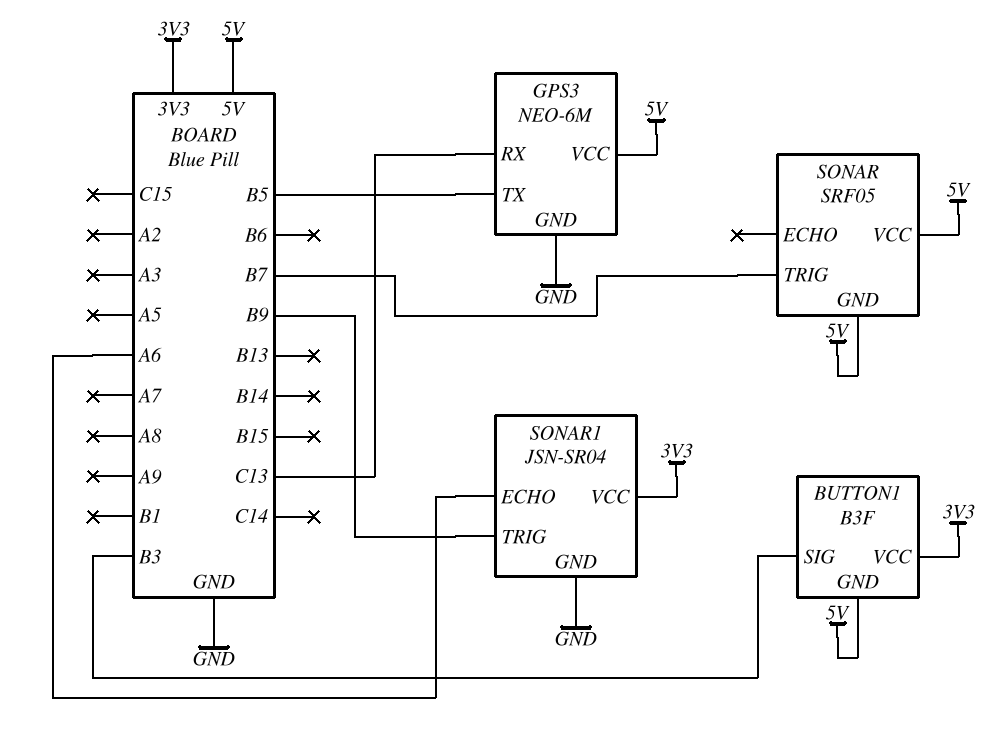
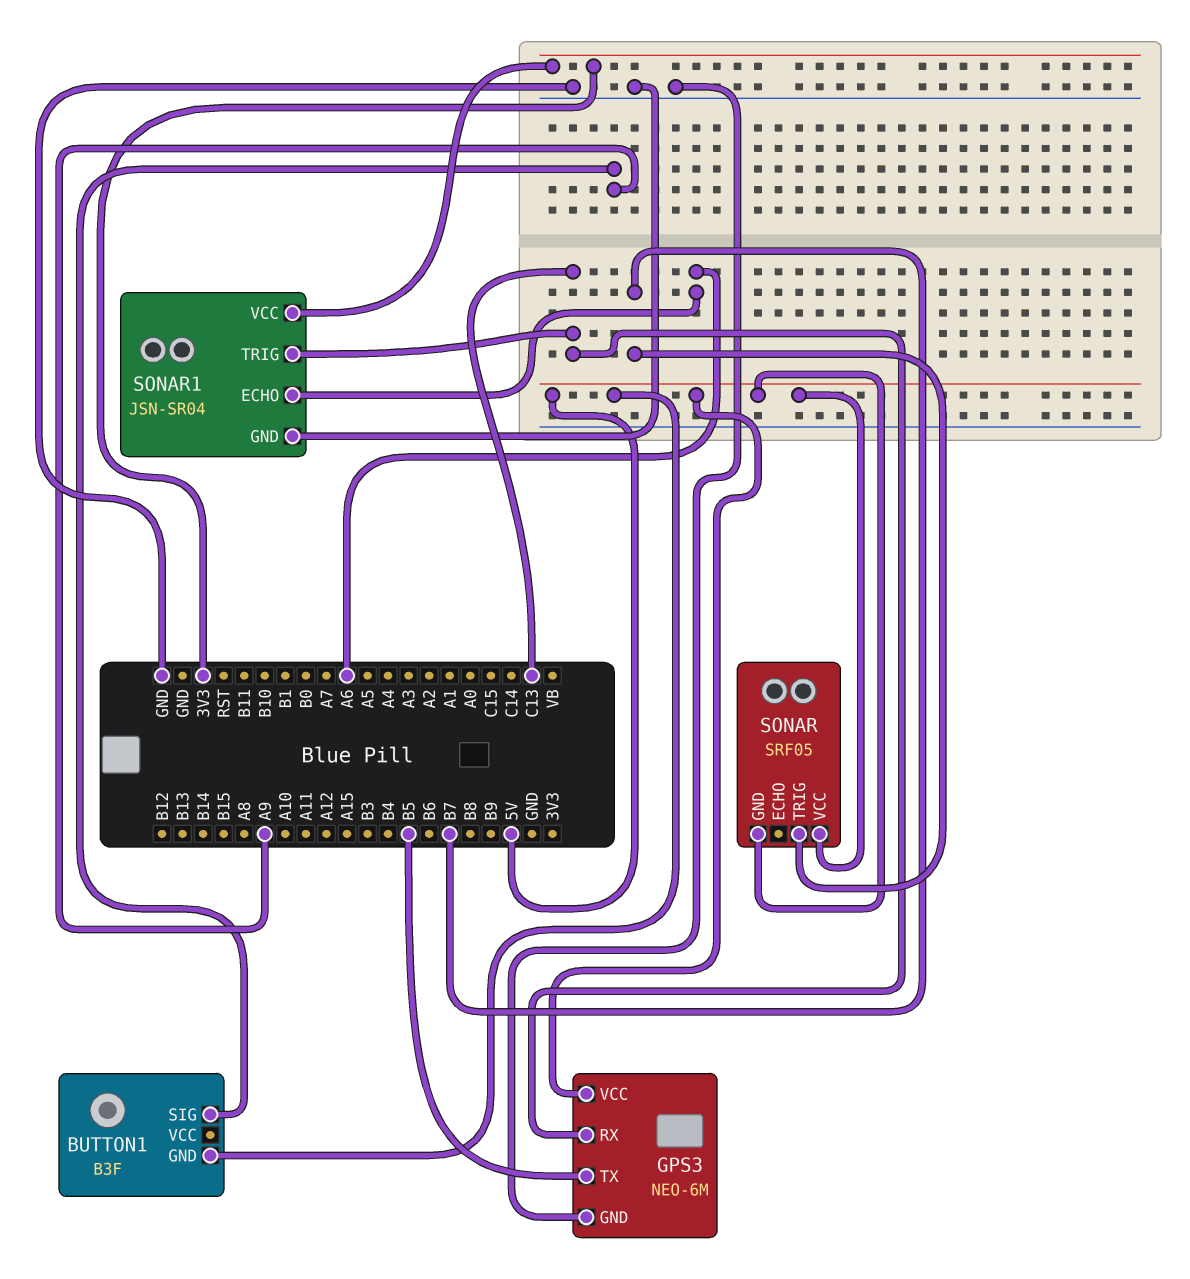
BUTTON1 pin SIG: B3 -> A9
BUTTON1 pin VCC: 3V3 -> none
SONAR1 pin TRIG: B9 -> C13

